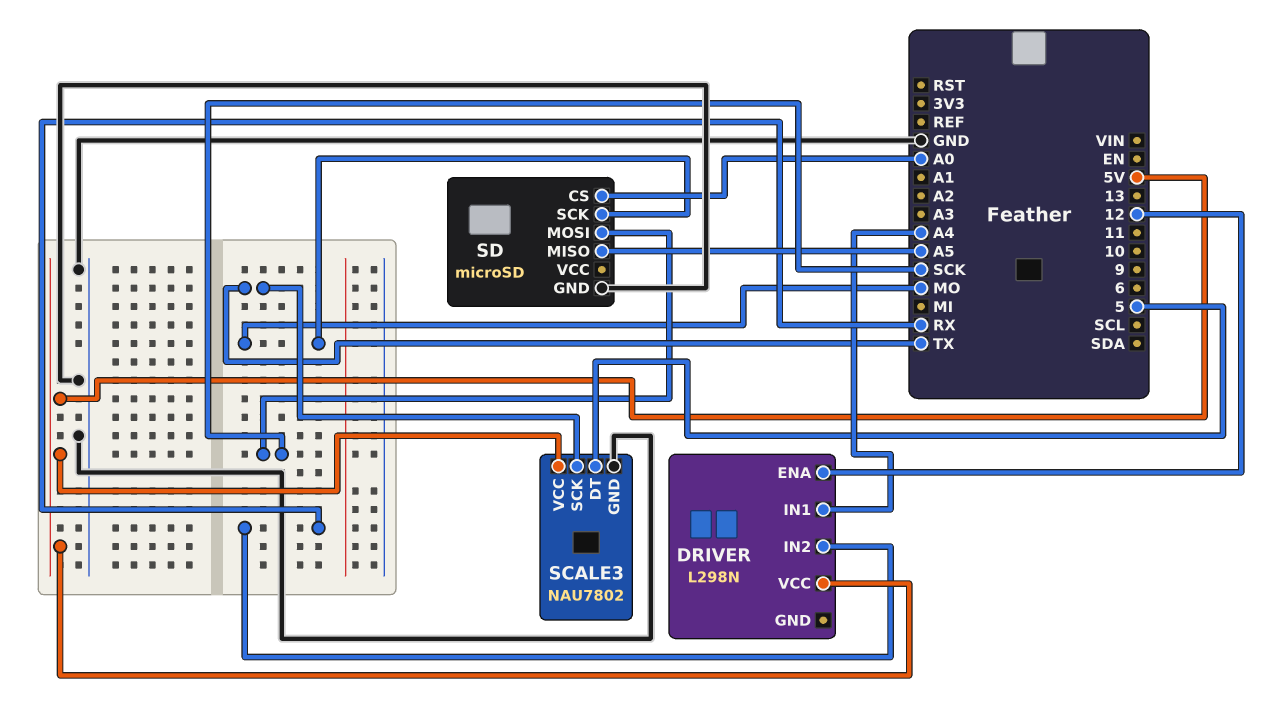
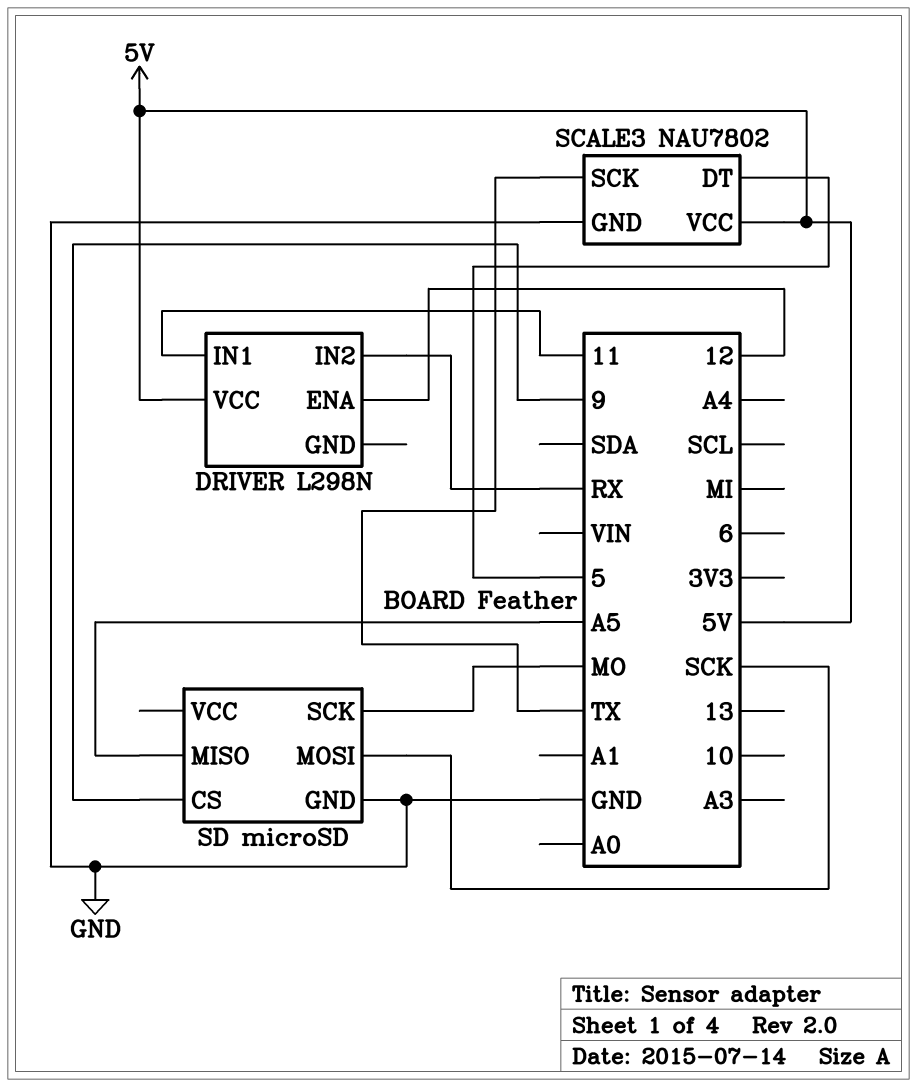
DRIVER pin IN1: A4 -> 11
SD pin CS: A0 -> 9

